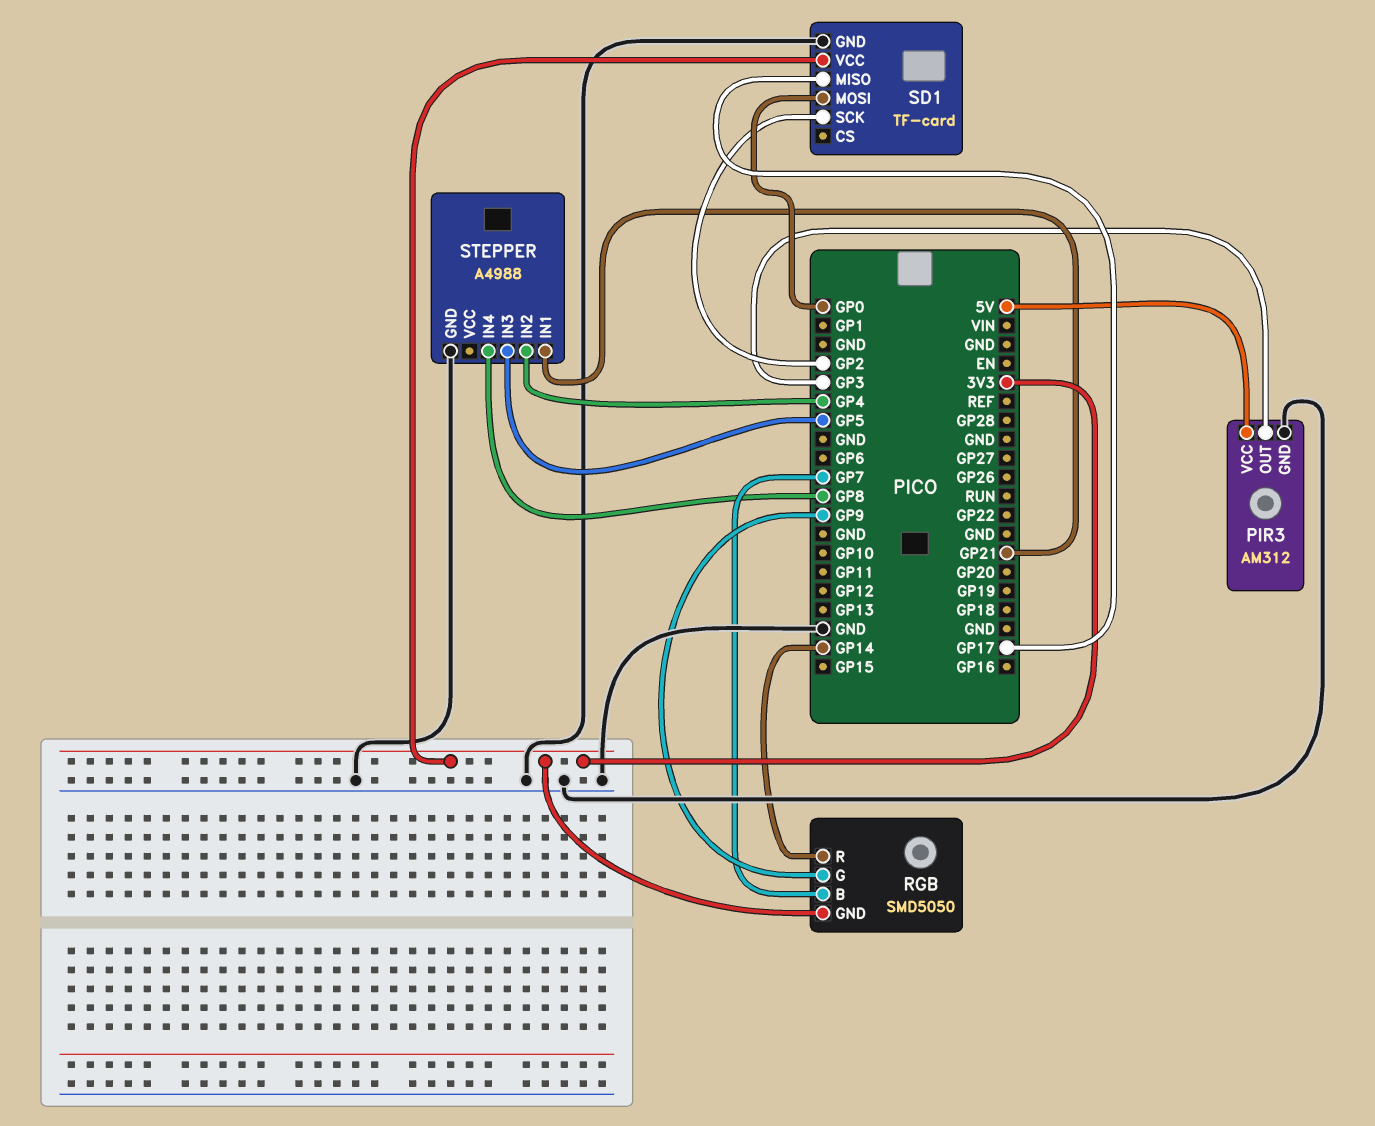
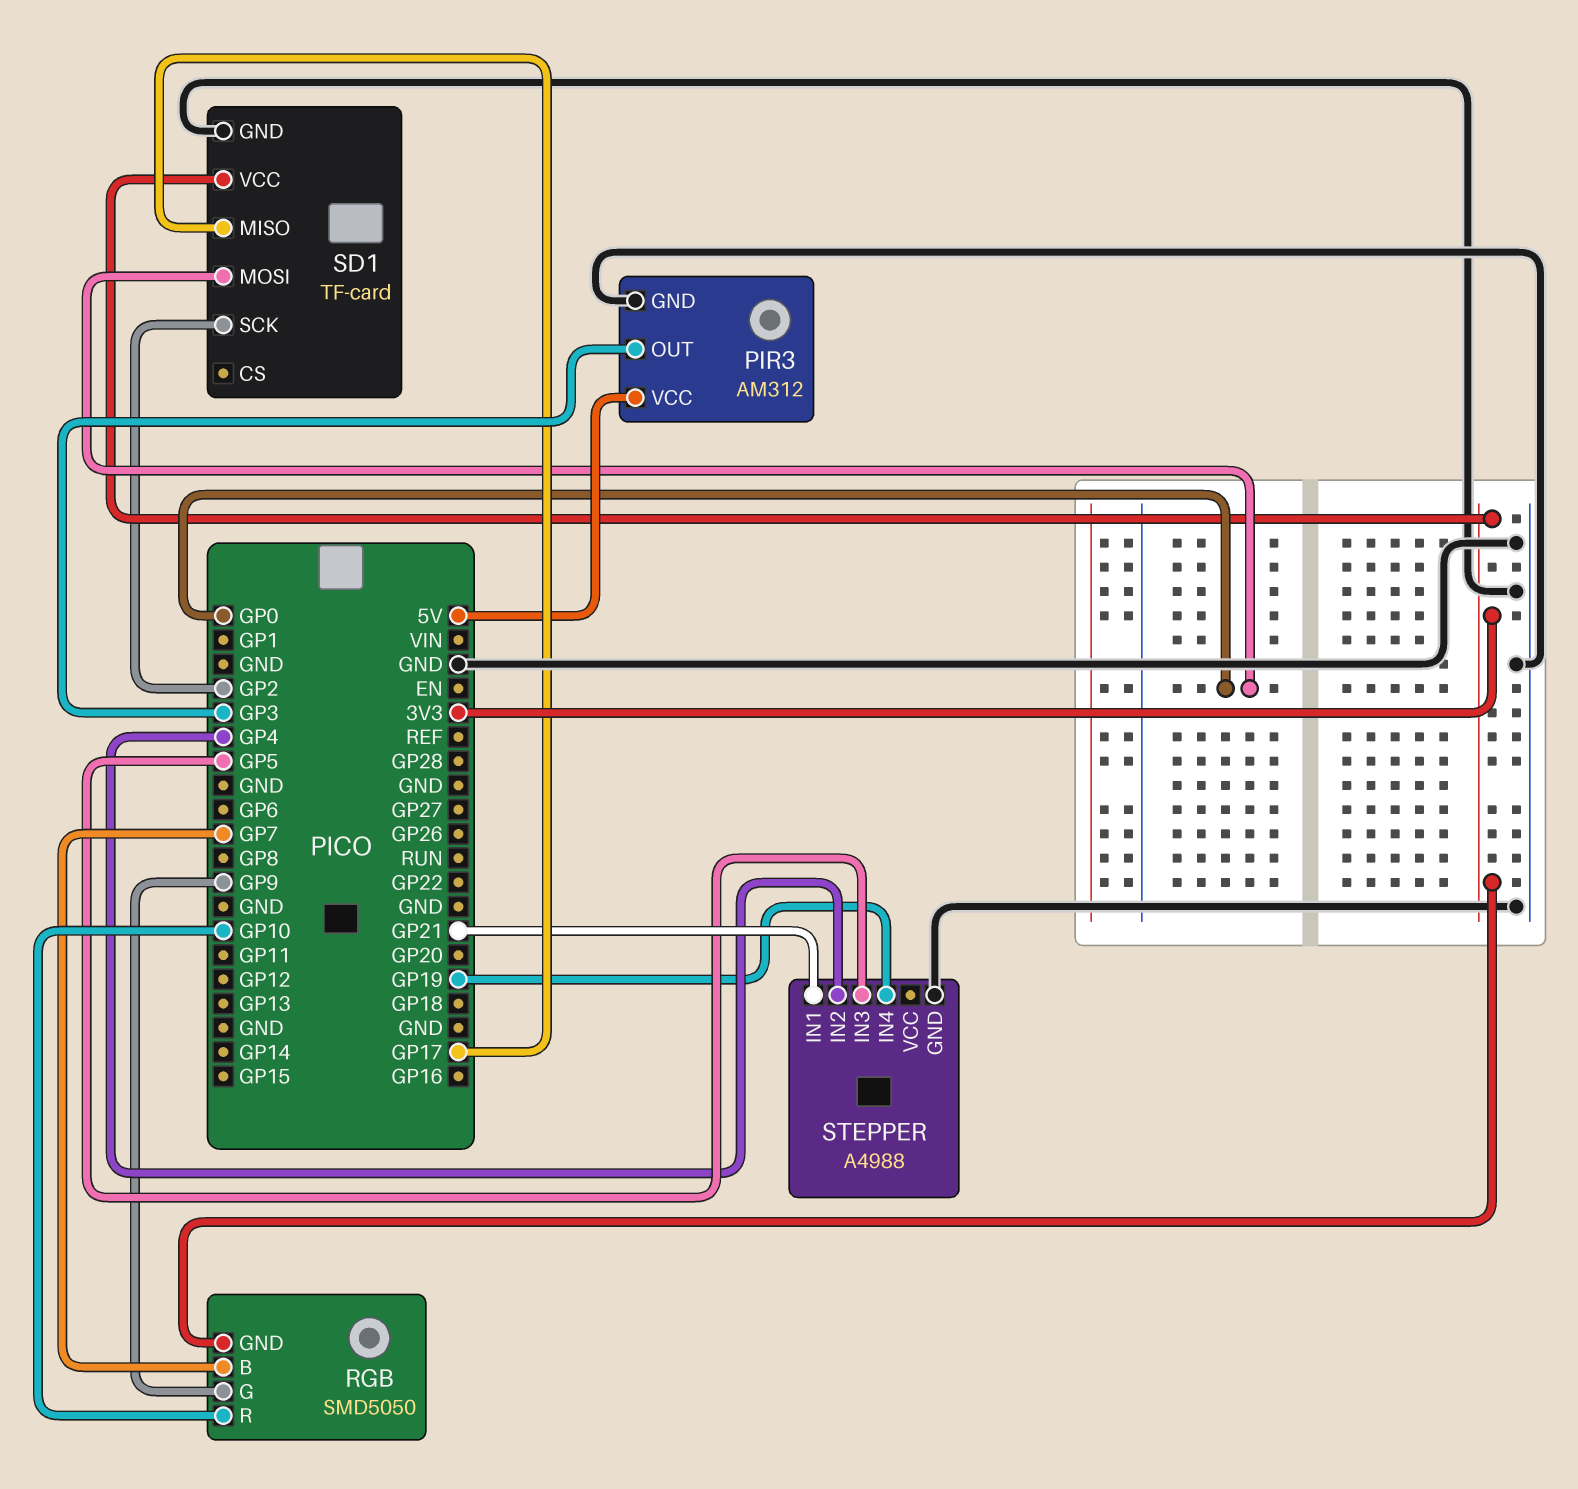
RGB pin R: GP14 -> GP10
STEPPER pin IN4: GP8 -> GP19

